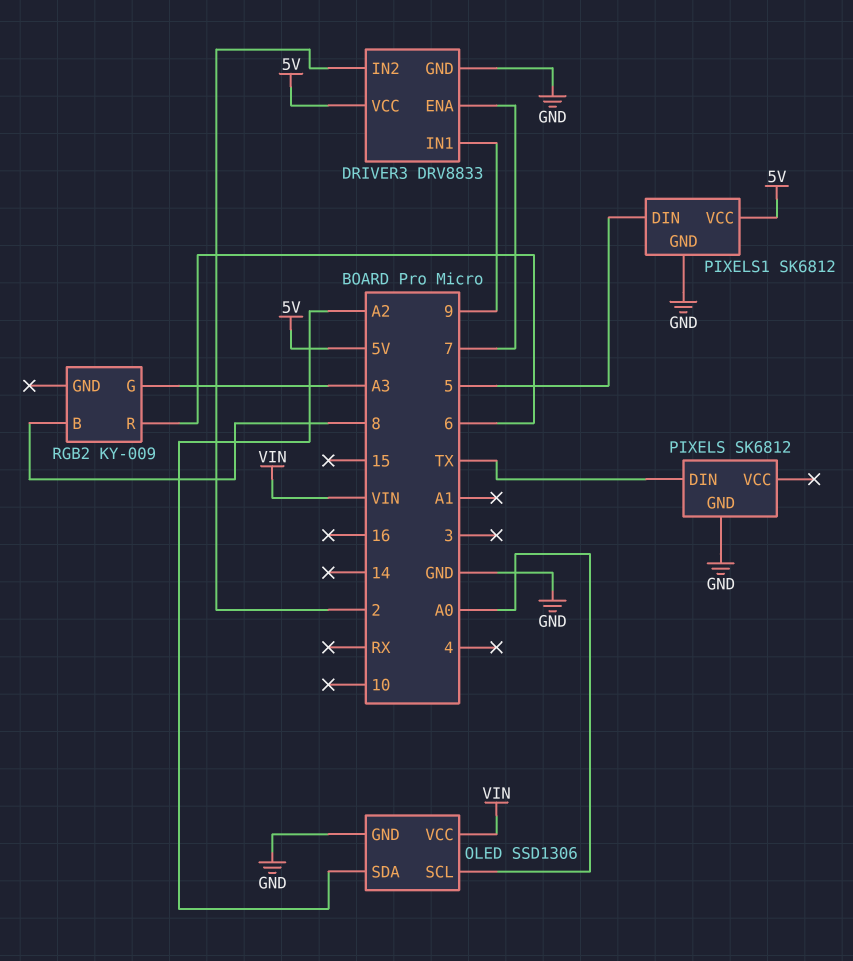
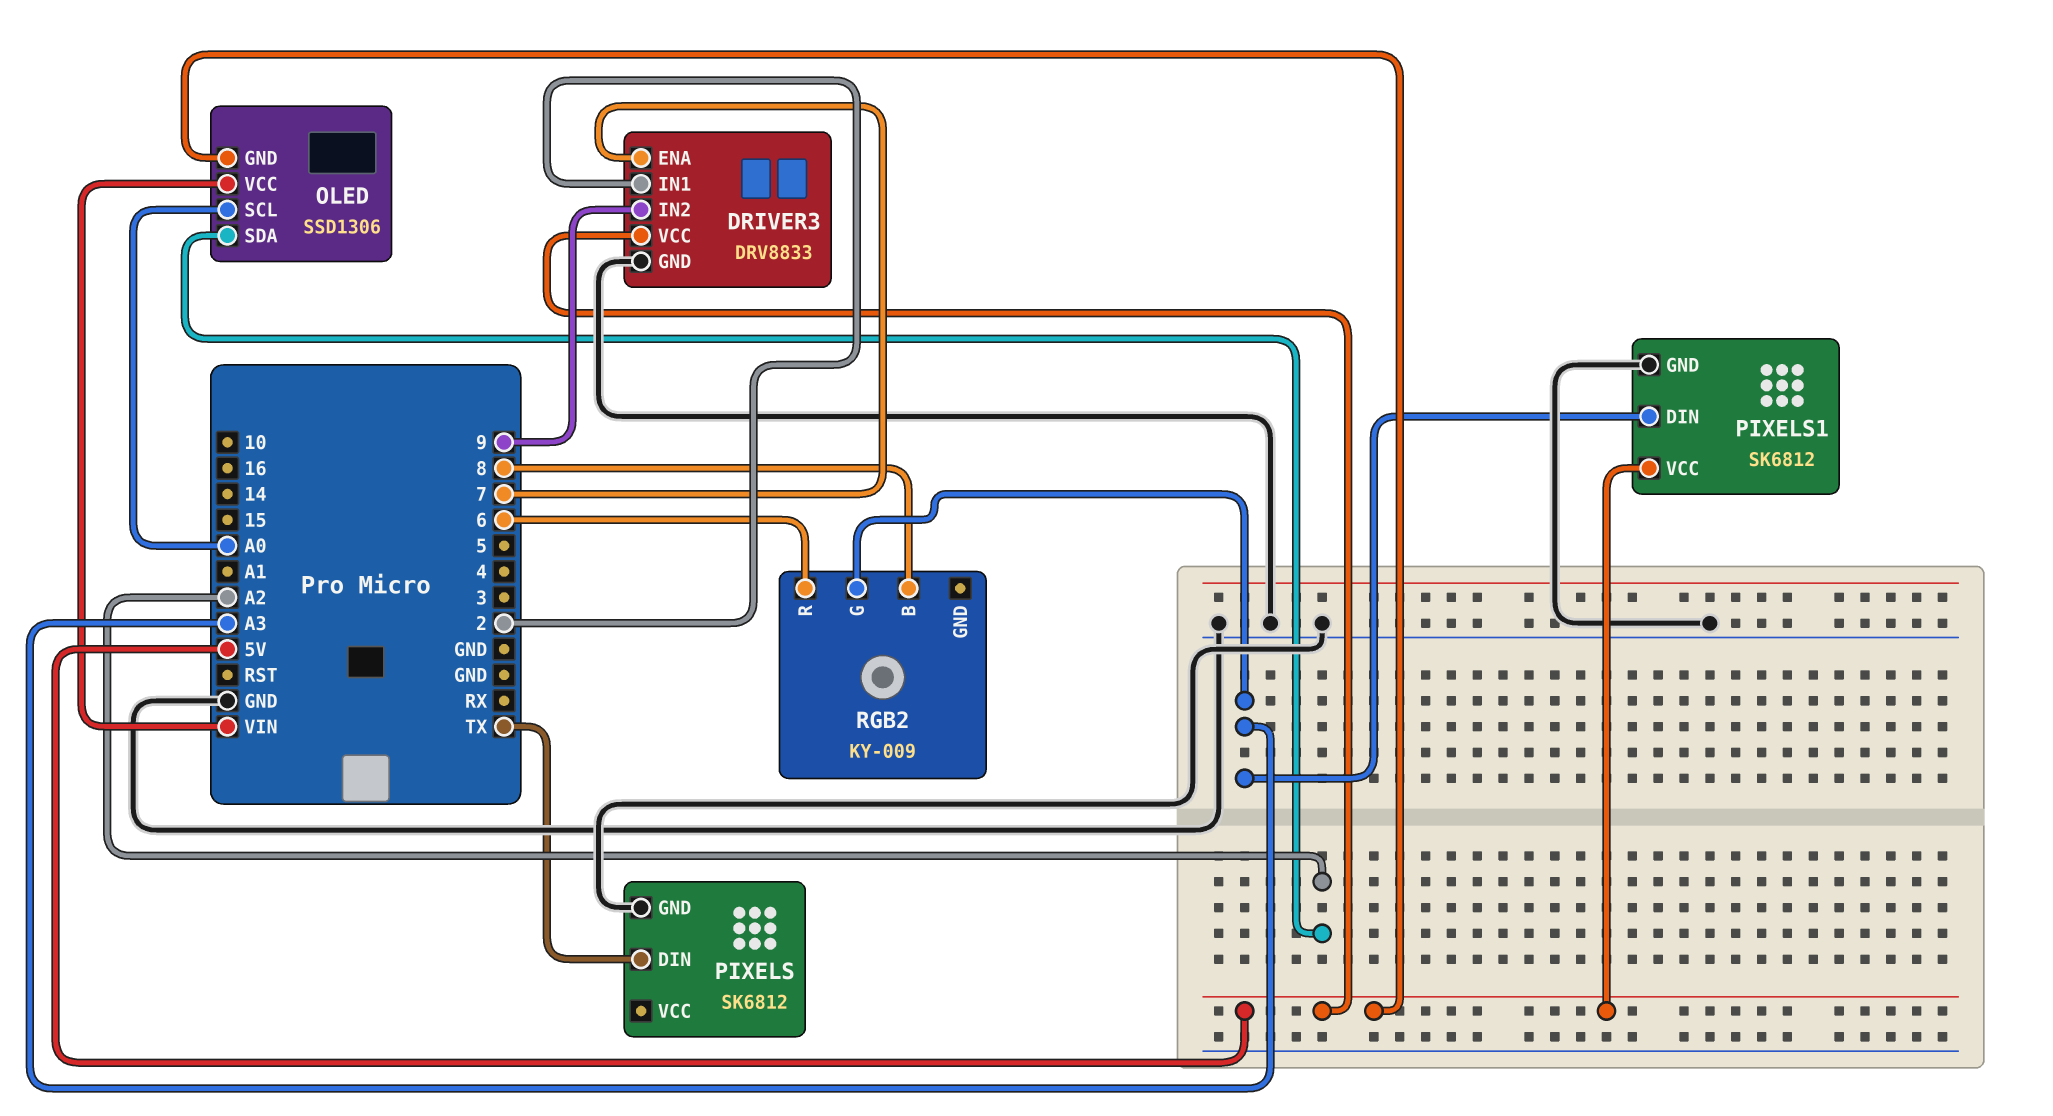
DRIVER3 pin IN1: 9 -> 2
DRIVER3 pin IN2: 2 -> 9
OLED pin GND: GND -> 5V
PIXELS1 pin DIN: 5 -> A3

